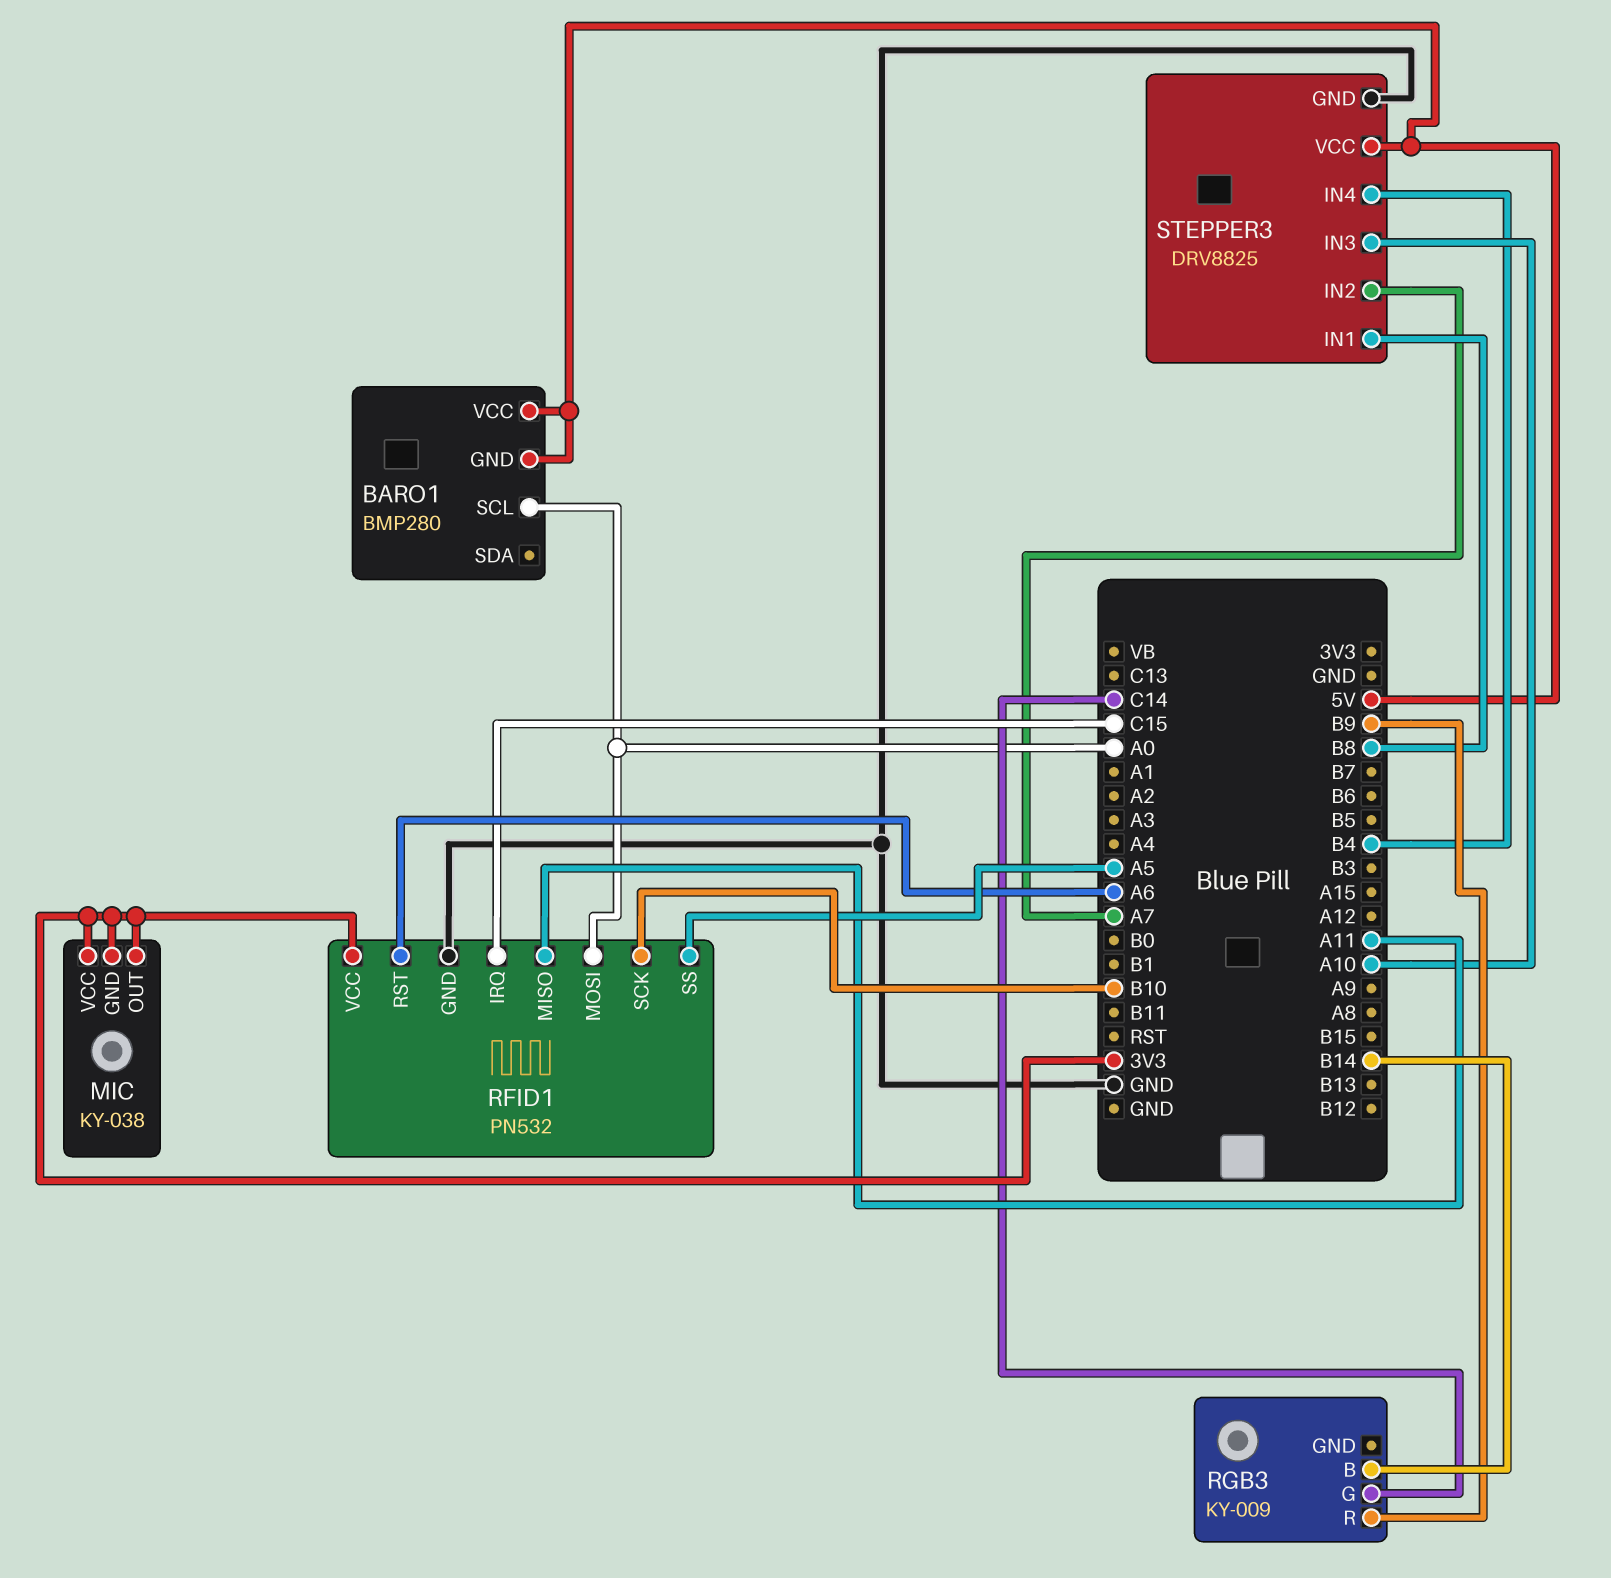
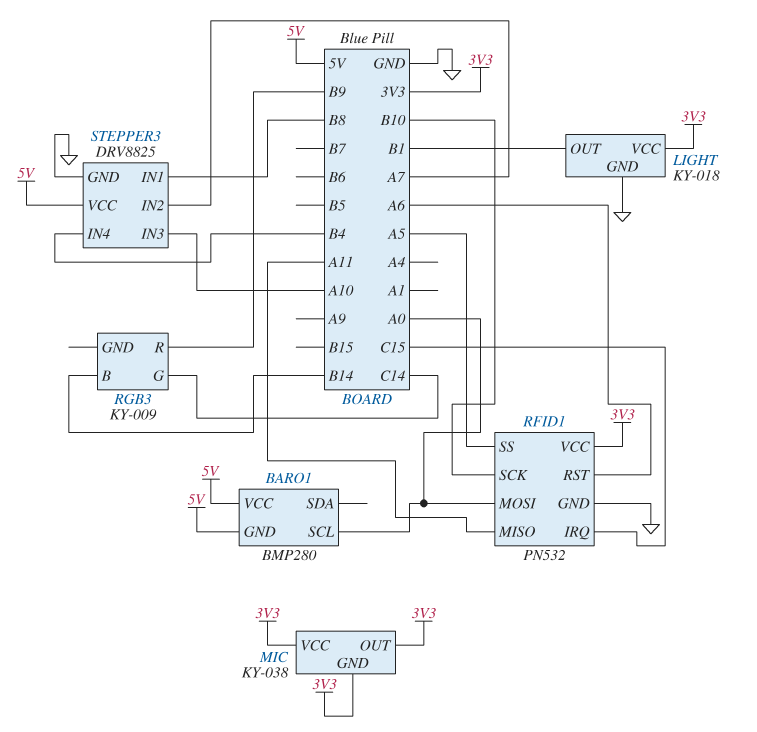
LIGHT: none -> KY-018
LIGHT pin GND: none -> GND
LIGHT pin OUT: none -> B1
LIGHT pin VCC: none -> 3V3

